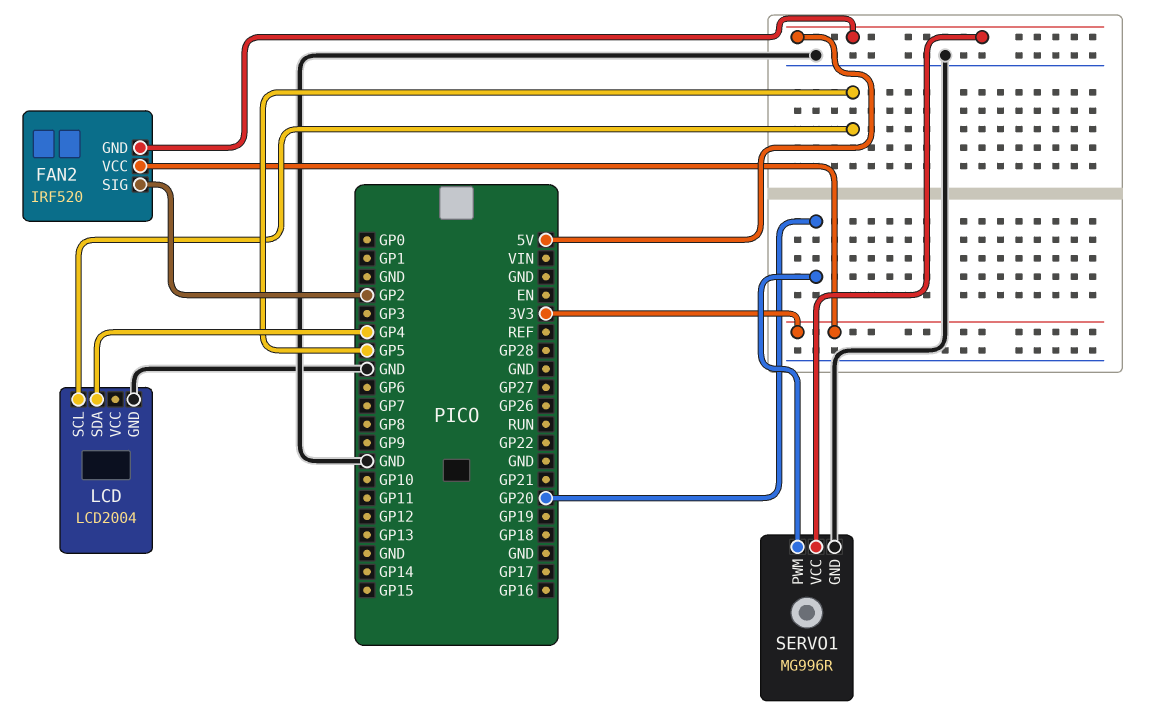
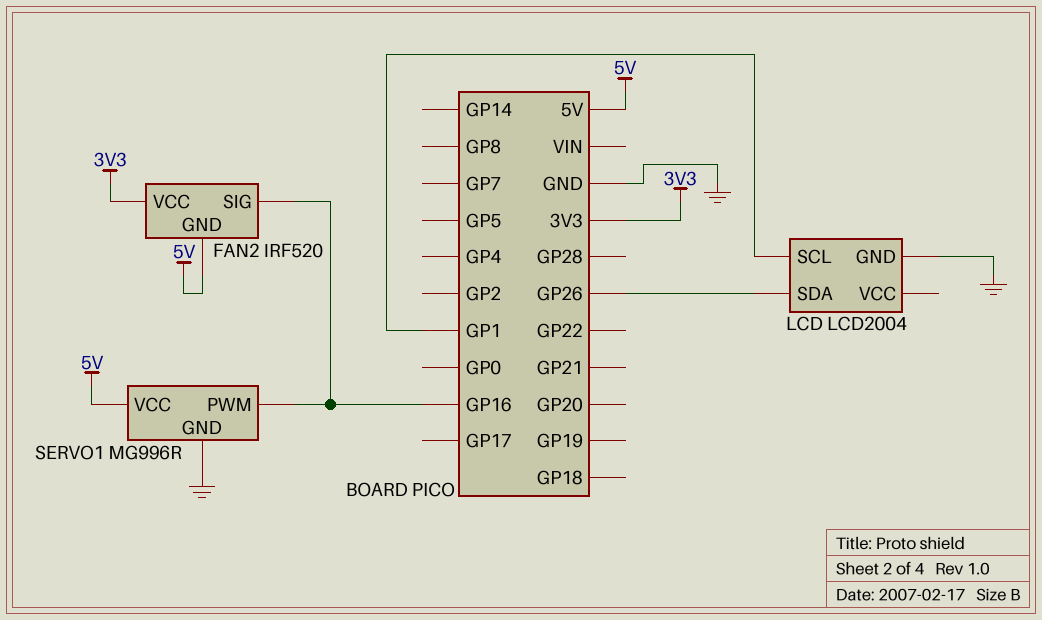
FAN2 pin SIG: GP2 -> GP16
LCD pin SCL: GP5 -> GP1
LCD pin SDA: GP4 -> GP26
SERVO1 pin PWM: GP20 -> GP16

